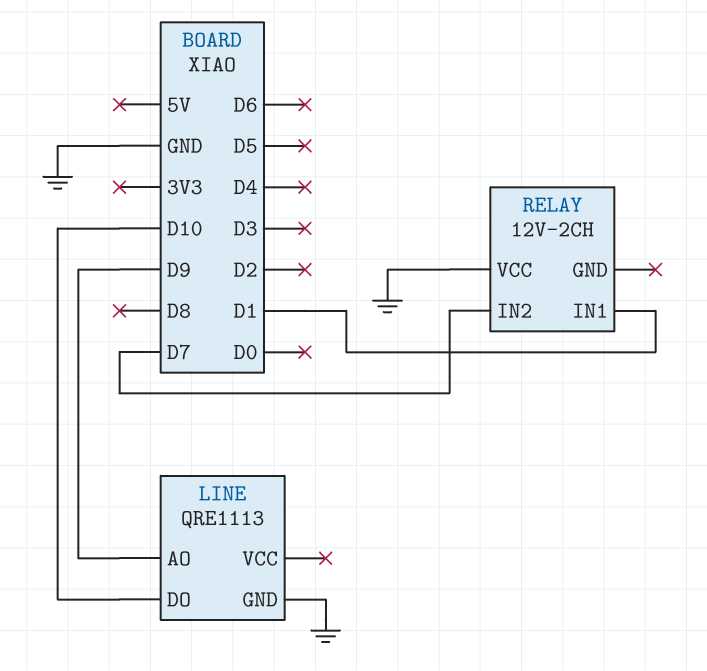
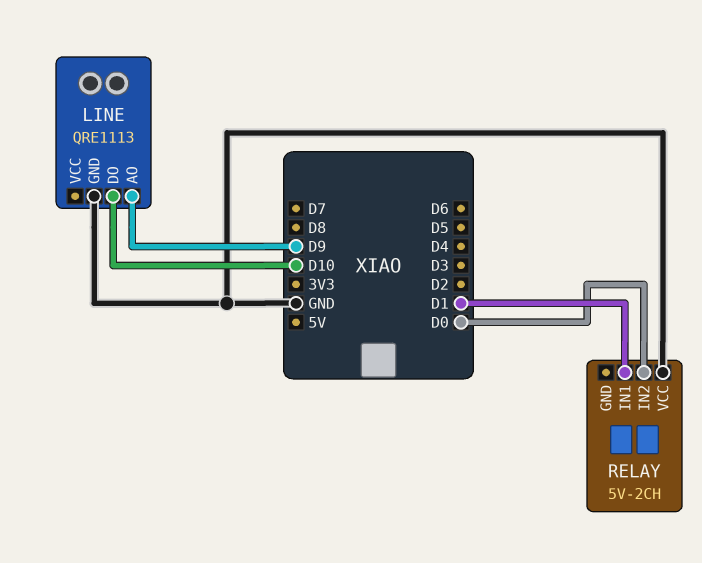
RELAY: 12V-2CH -> 5V-2CH
RELAY pin IN2: D7 -> D0

